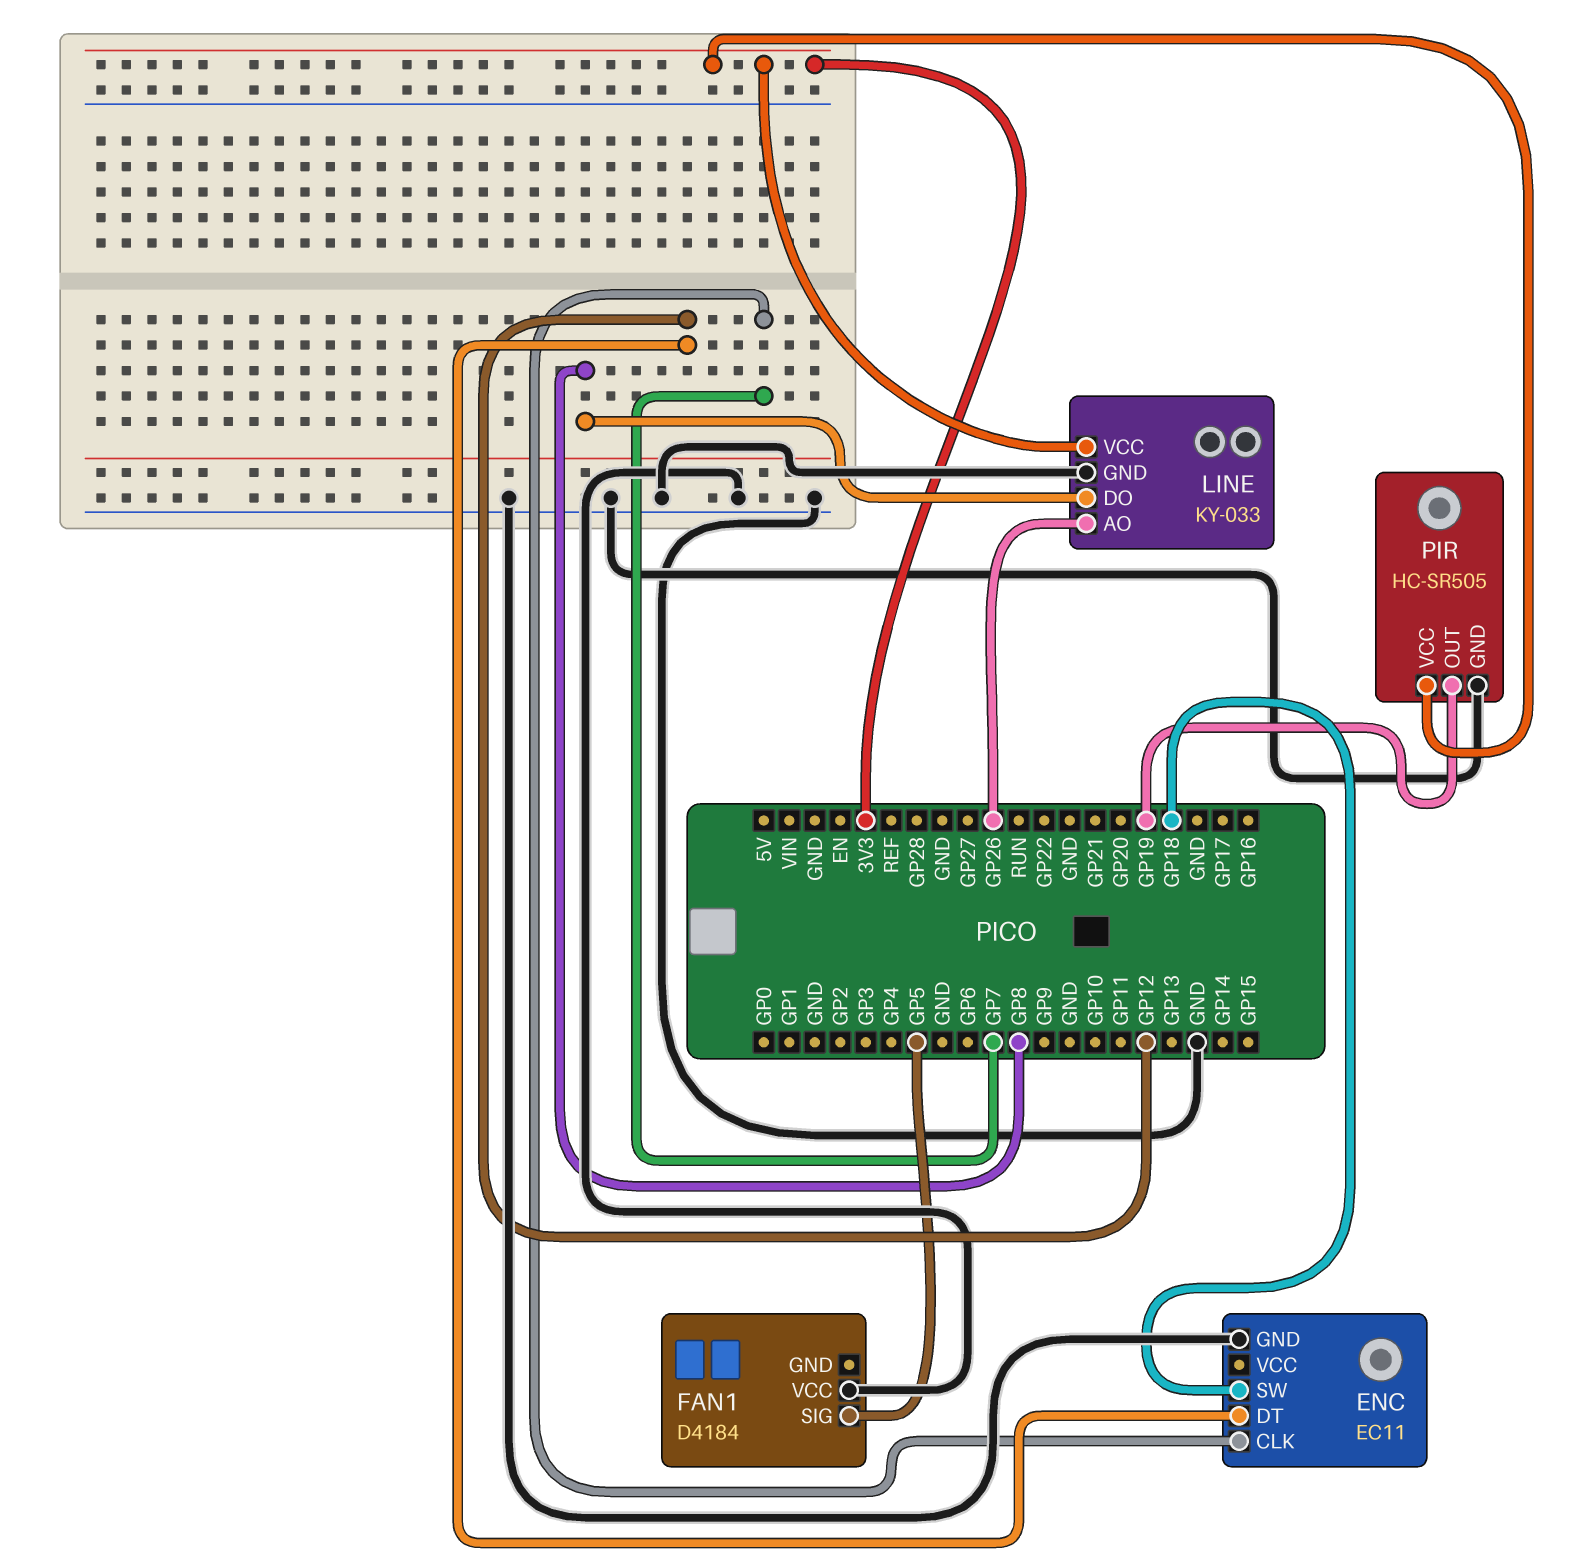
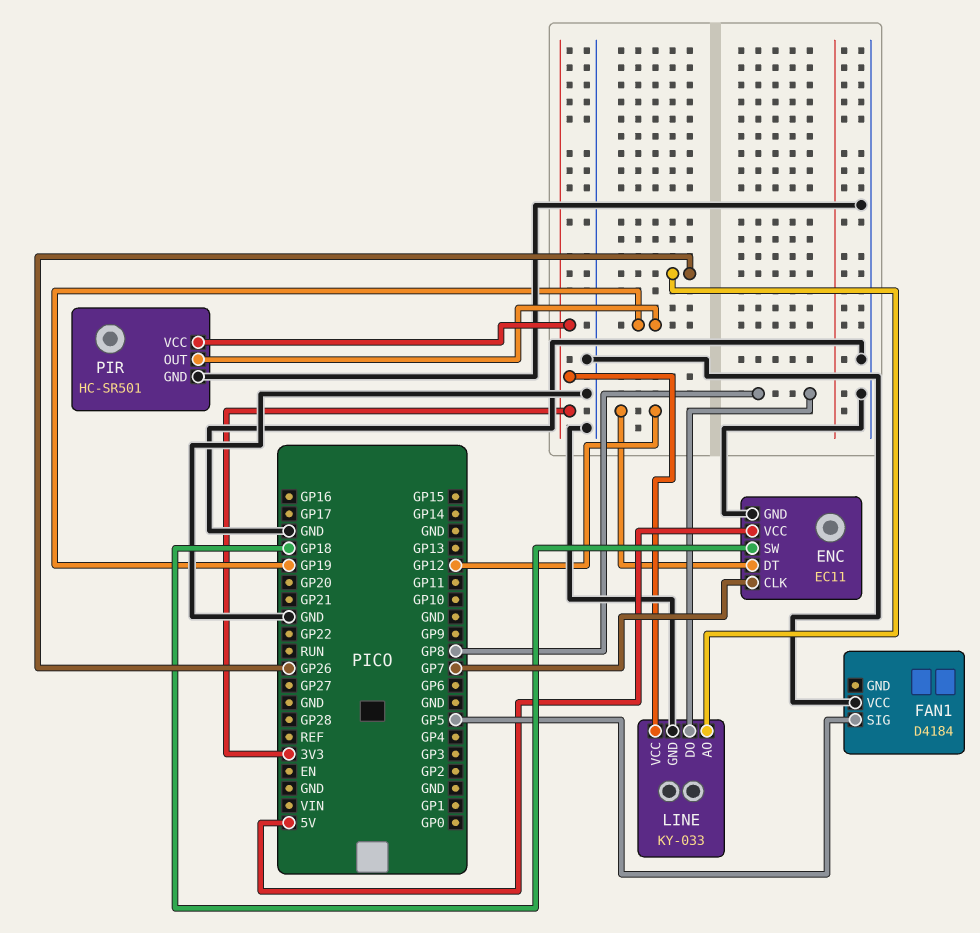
ENC pin VCC: none -> 5V
PIR: HC-SR505 -> HC-SR501

